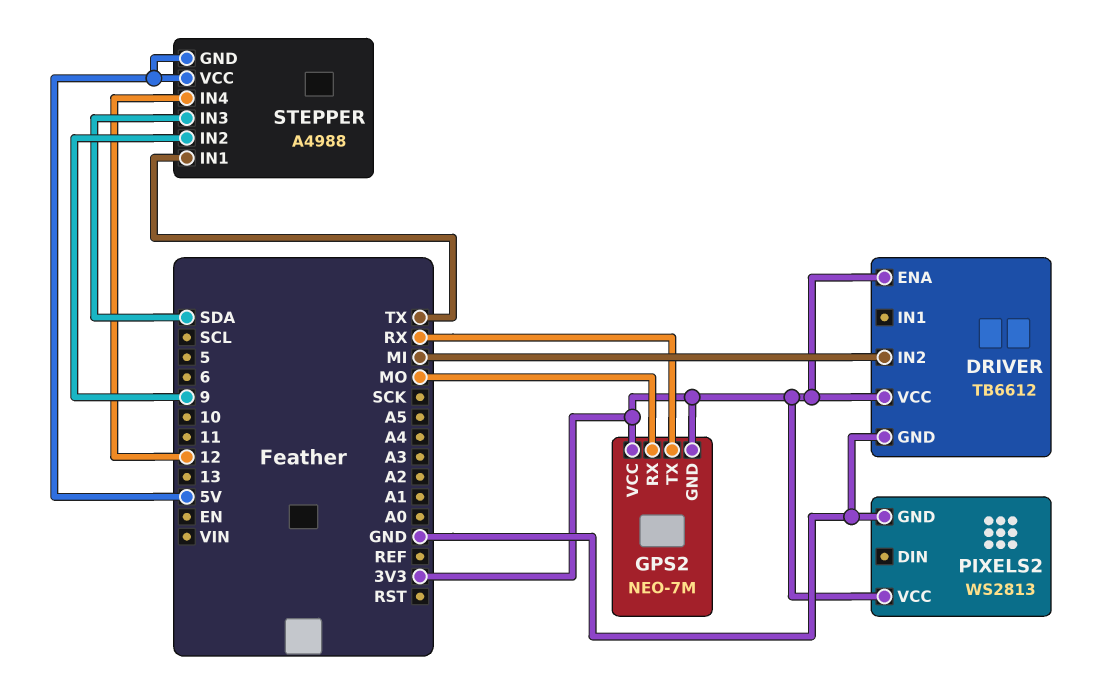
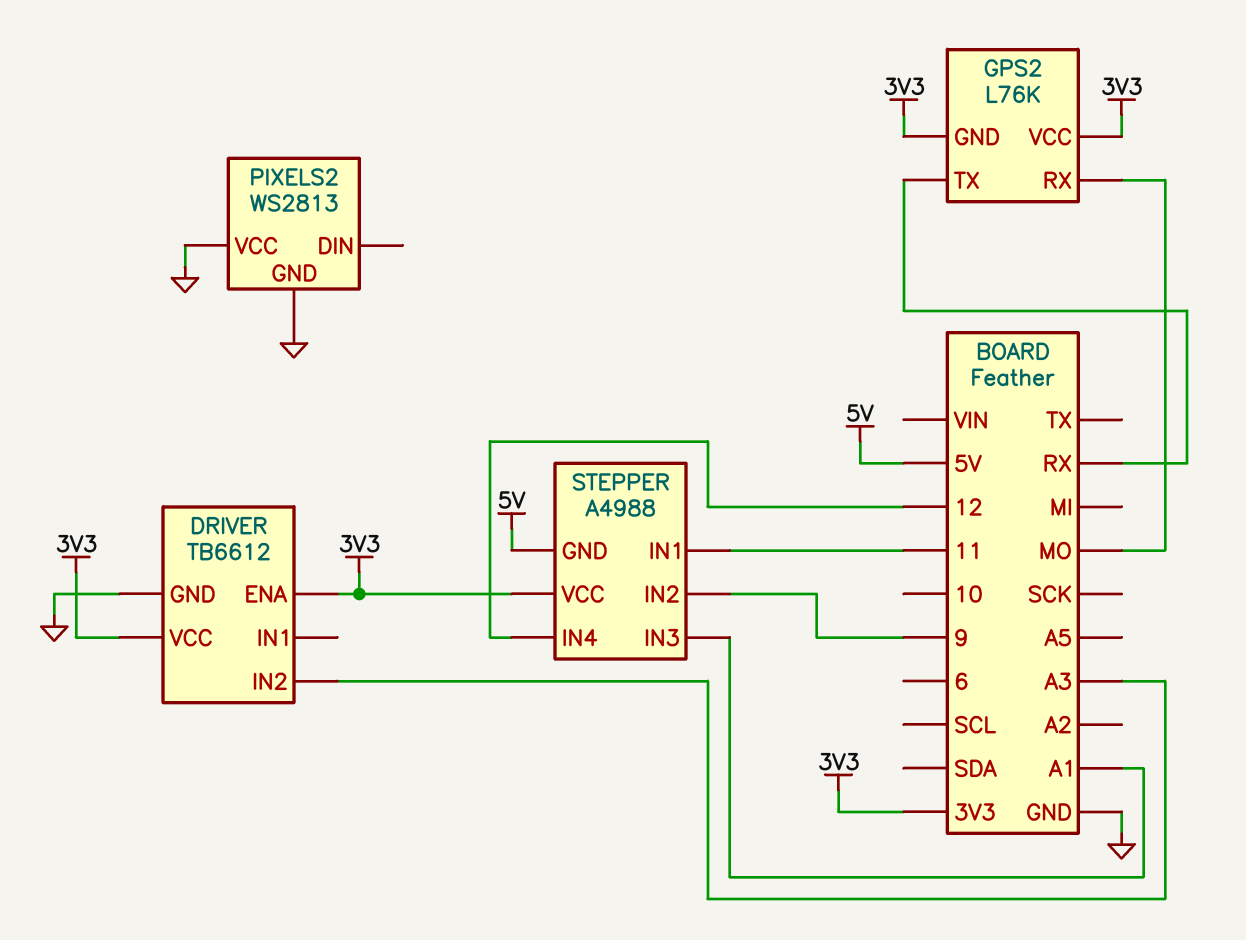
DRIVER pin IN2: MI -> A3
GPS2: NEO-7M -> L76K
PIXELS2 pin VCC: 3V3 -> GND
STEPPER pin IN1: TX -> 11
STEPPER pin IN3: SDA -> A1
STEPPER pin VCC: 5V -> 3V3

